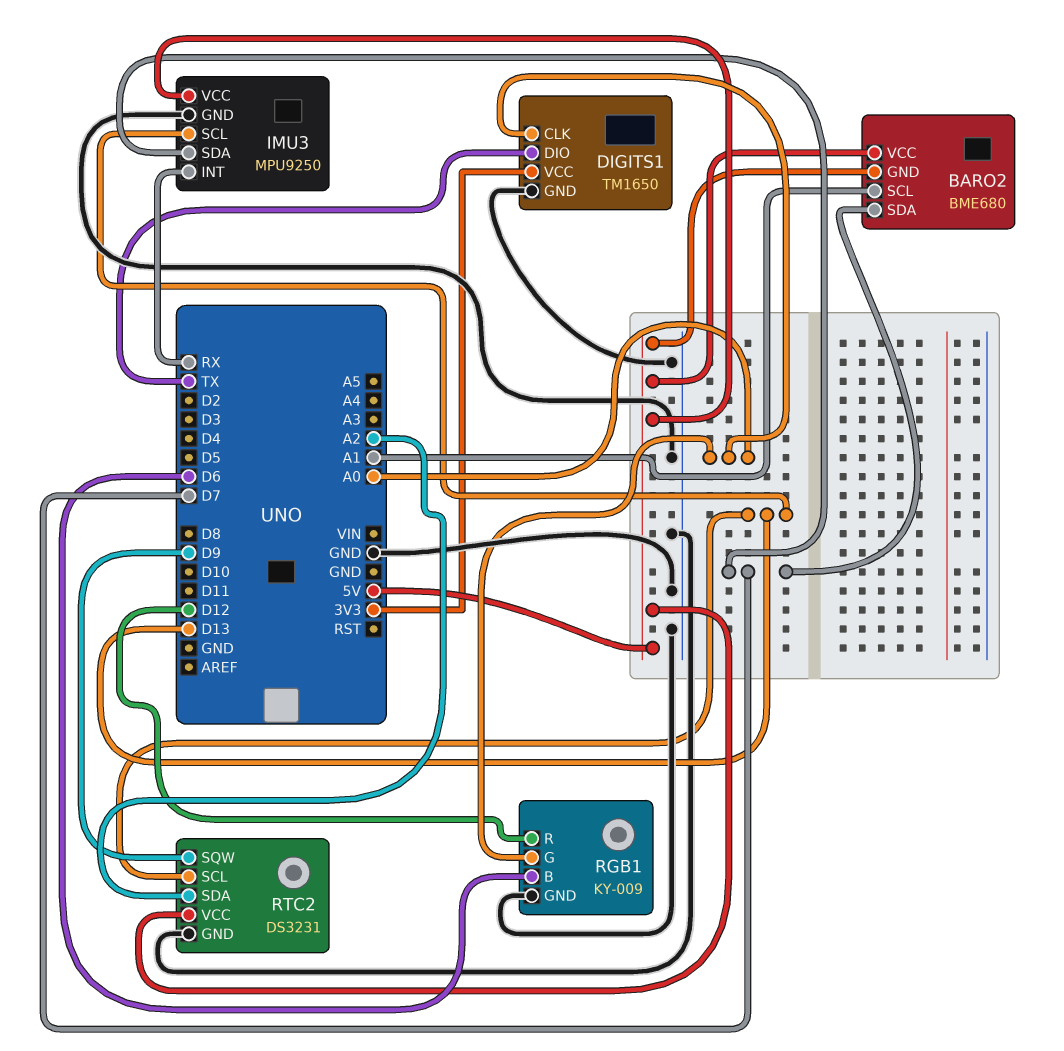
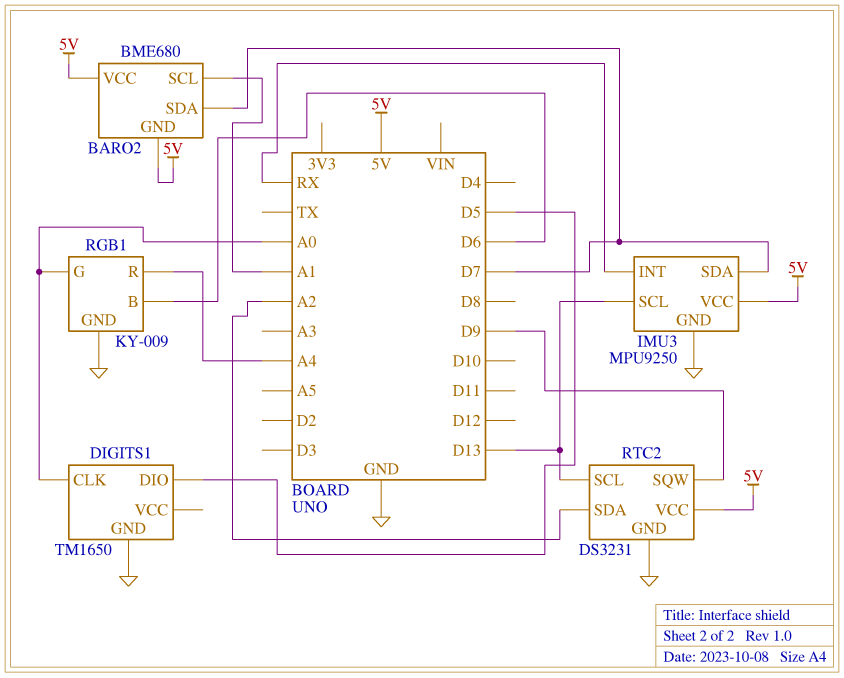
DIGITS1 pin DIO: TX -> D5
DIGITS1 pin VCC: 3V3 -> none
RGB1 pin R: D12 -> A4

